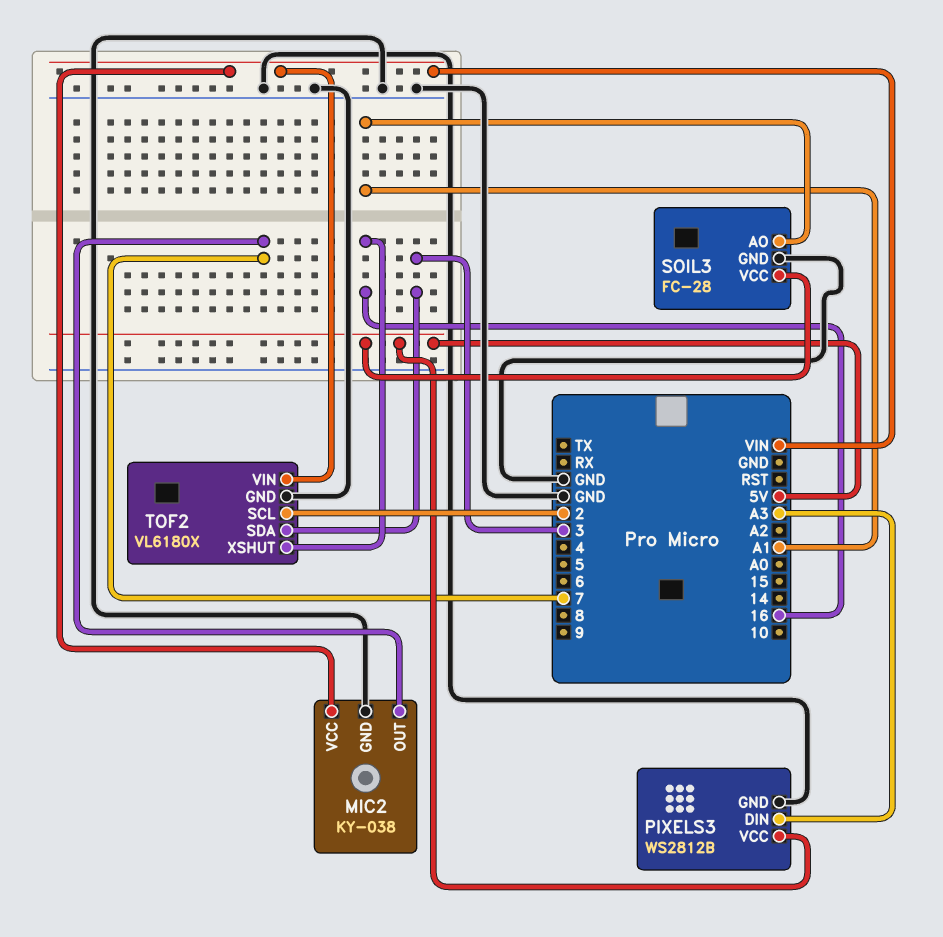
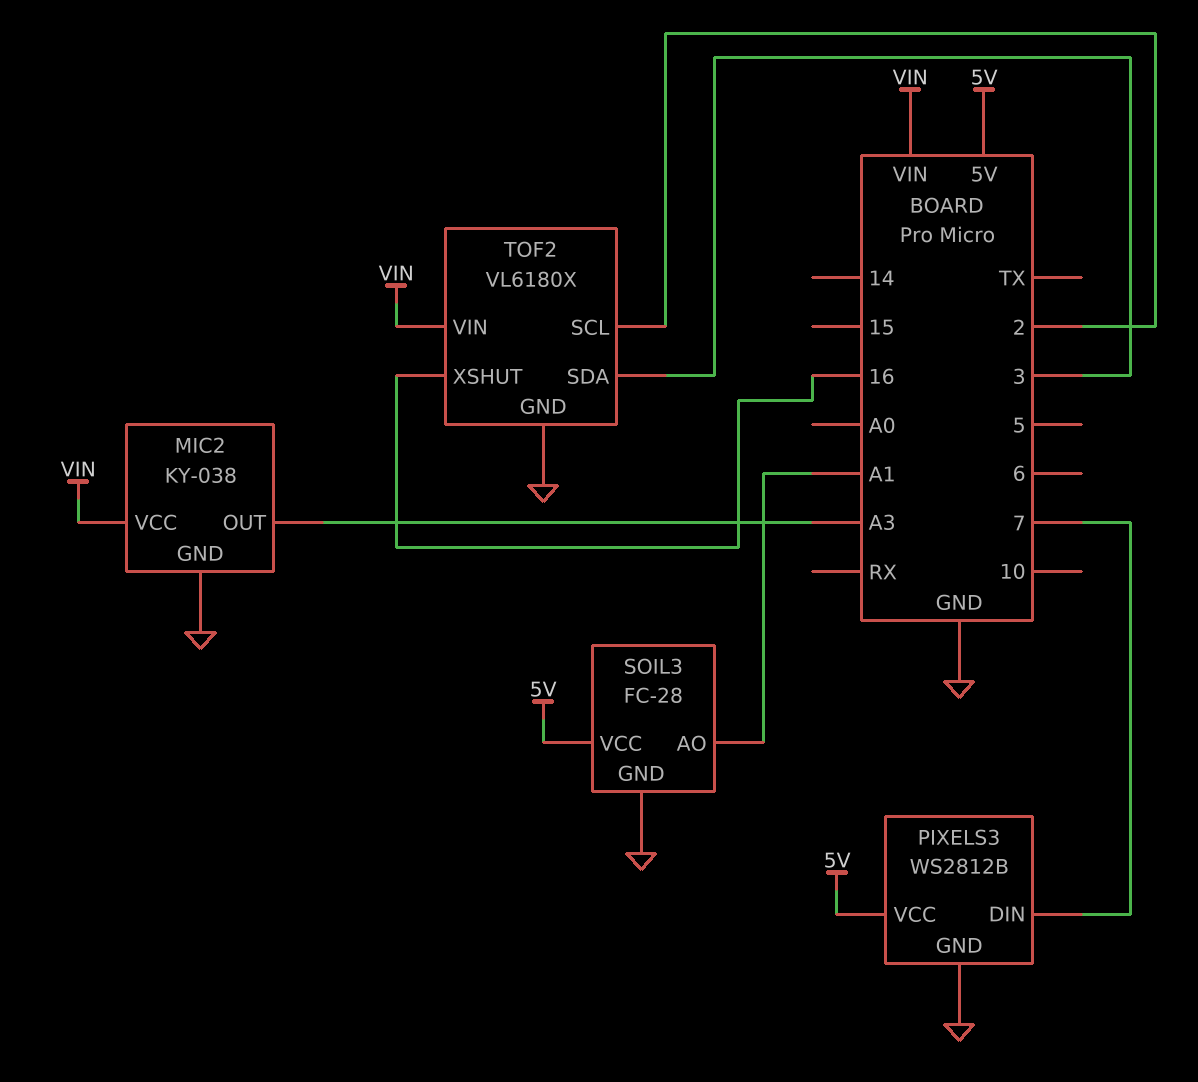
MIC2 pin OUT: 7 -> A3
PIXELS3 pin DIN: A3 -> 7

